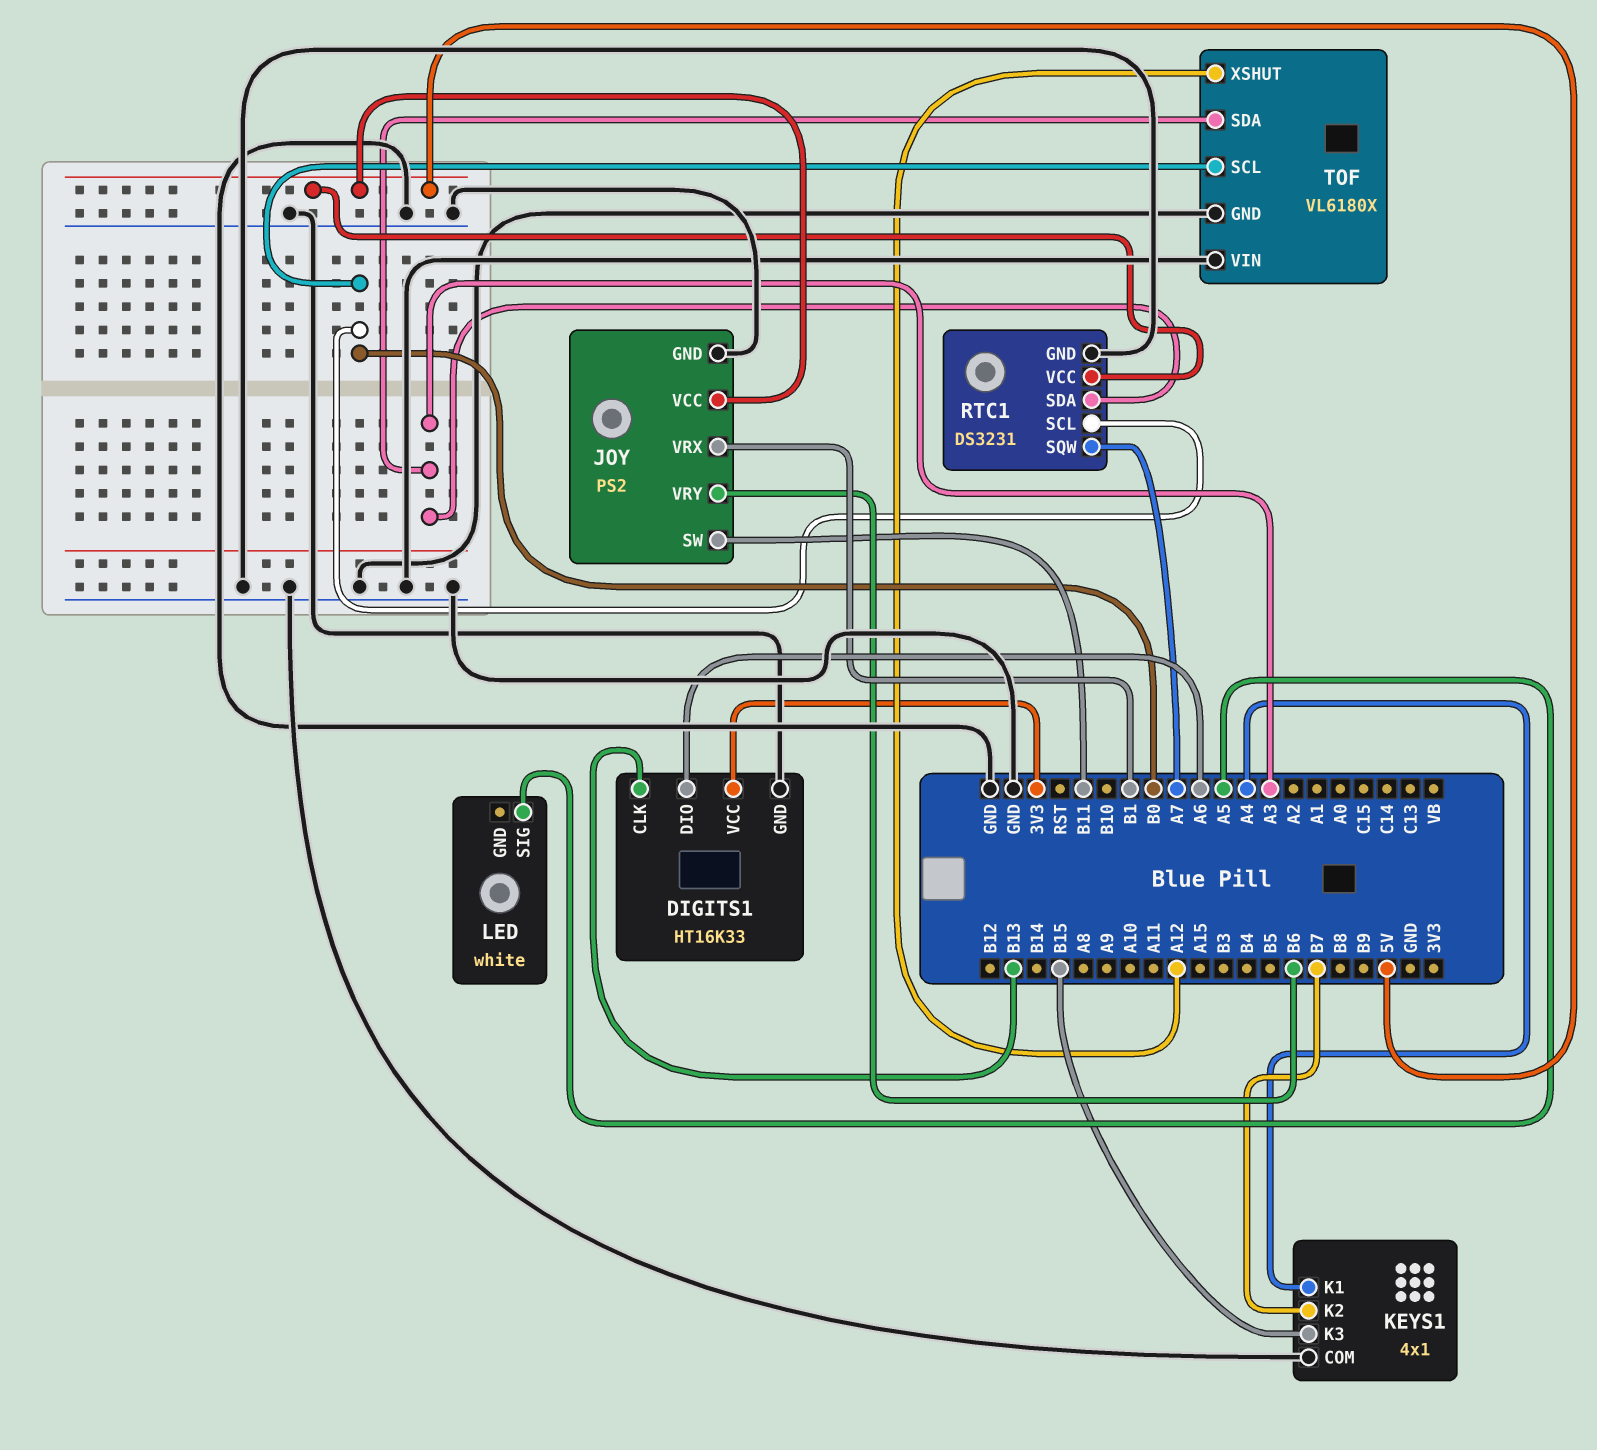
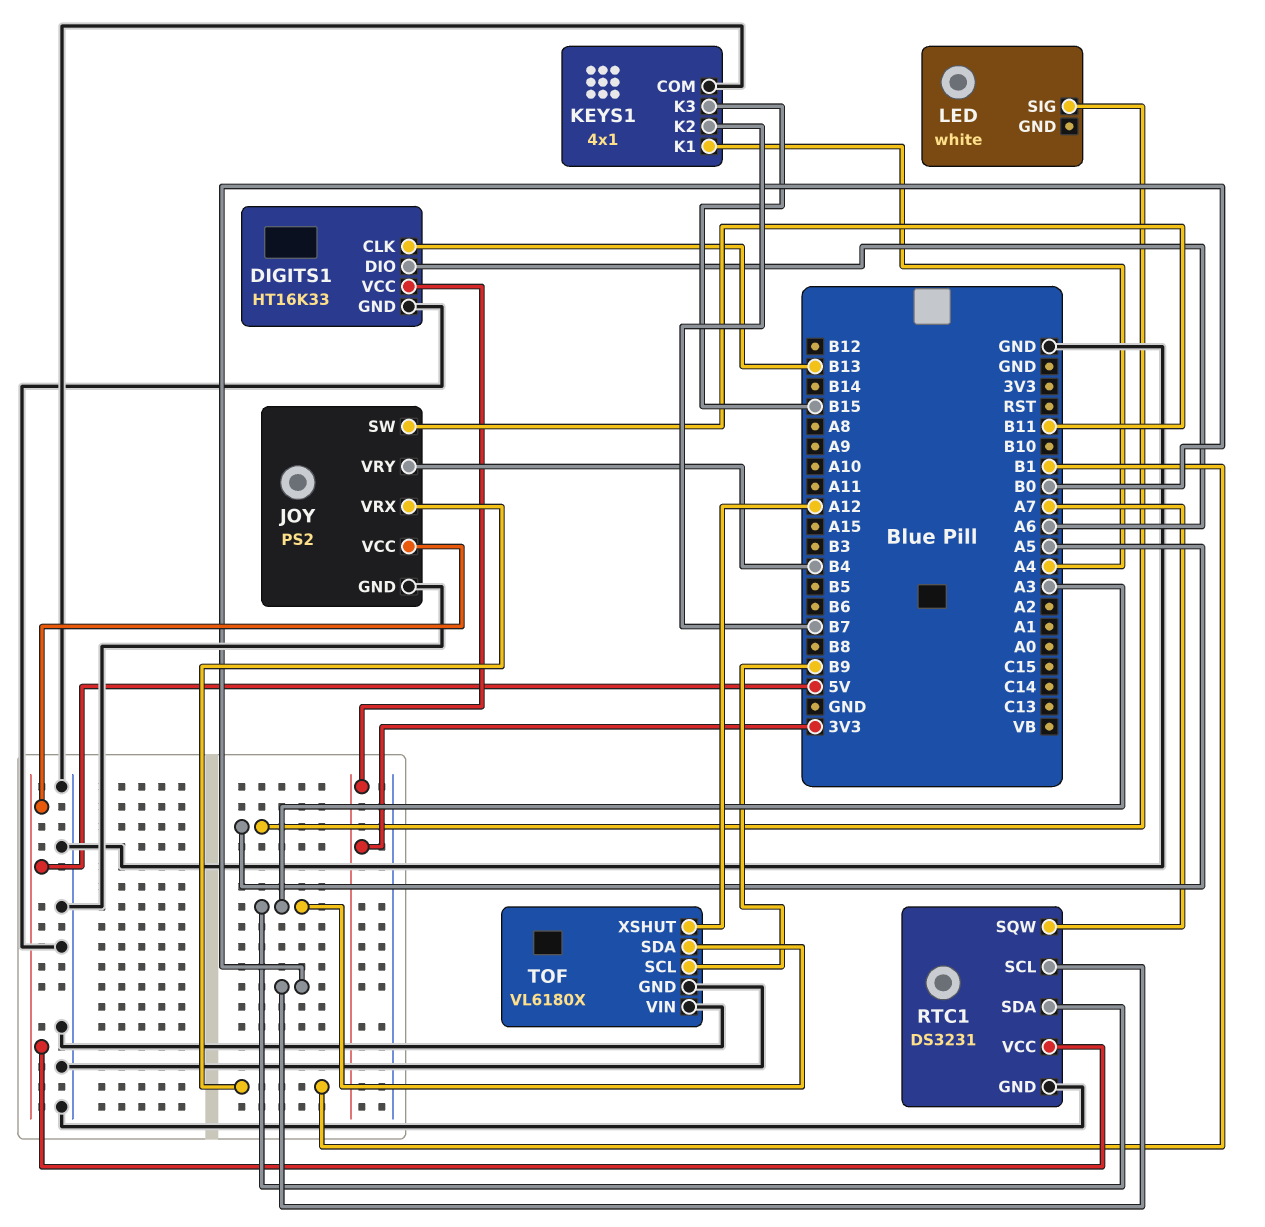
JOY pin VRY: B6 -> B4
TOF pin SCL: B0 -> B9

